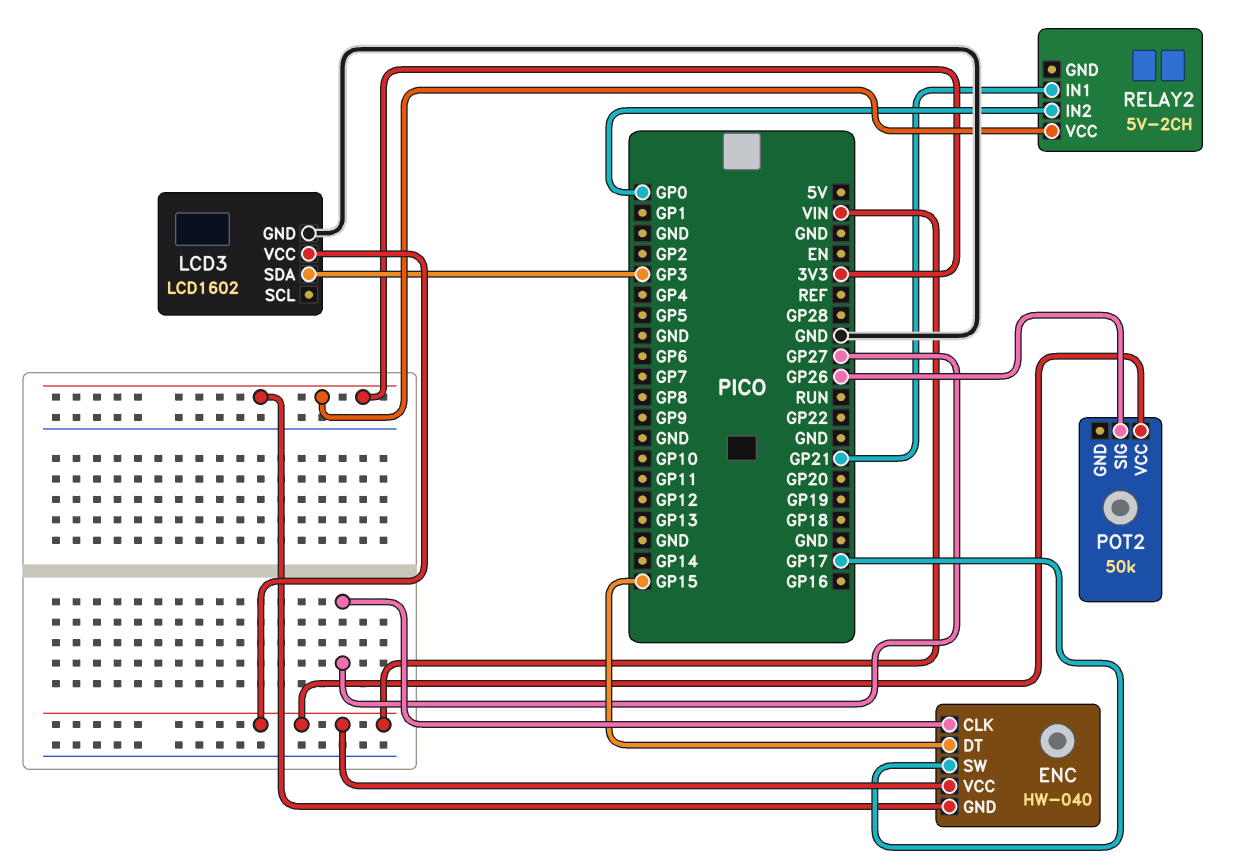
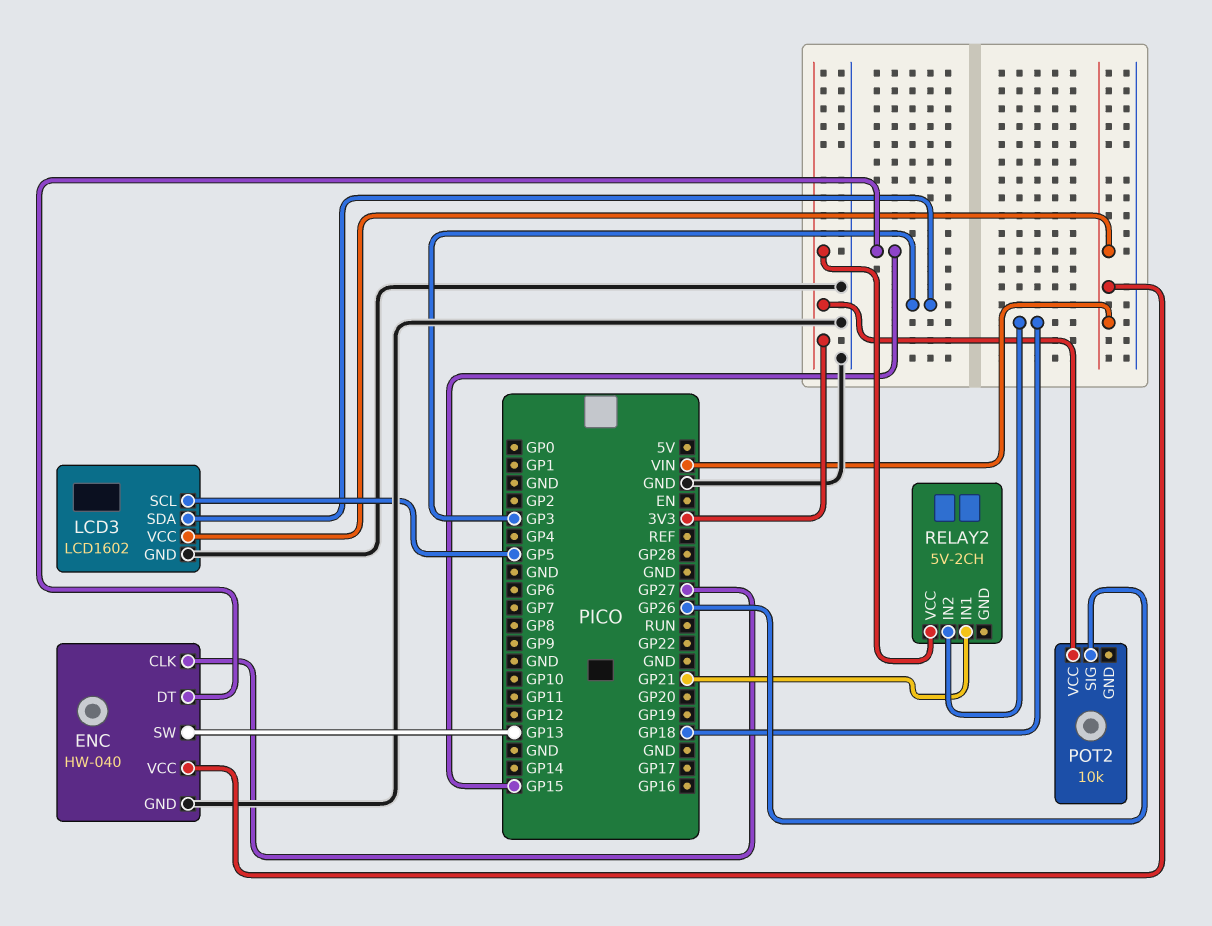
ENC pin GND: 3V3 -> GND
ENC pin SW: GP17 -> GP13
LCD3 pin SCL: none -> GP5
POT2: 50k -> 10k
POT2 pin VCC: VIN -> 3V3
RELAY2 pin IN2: GP0 -> GP18

